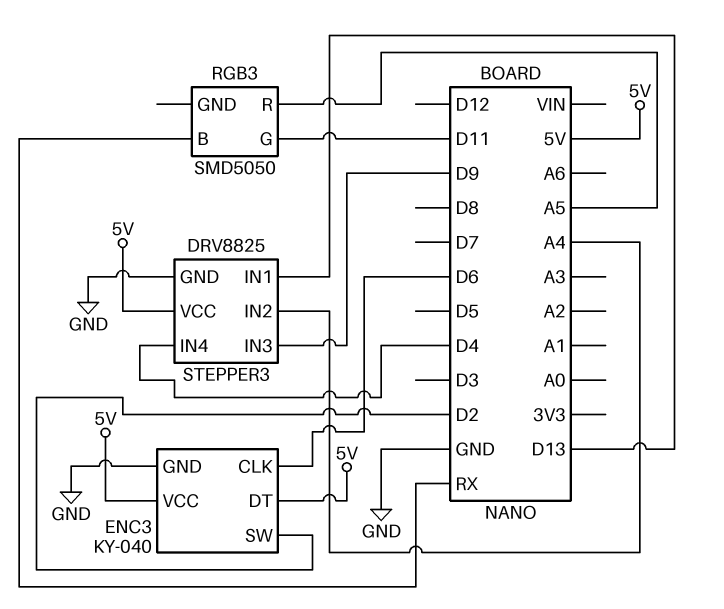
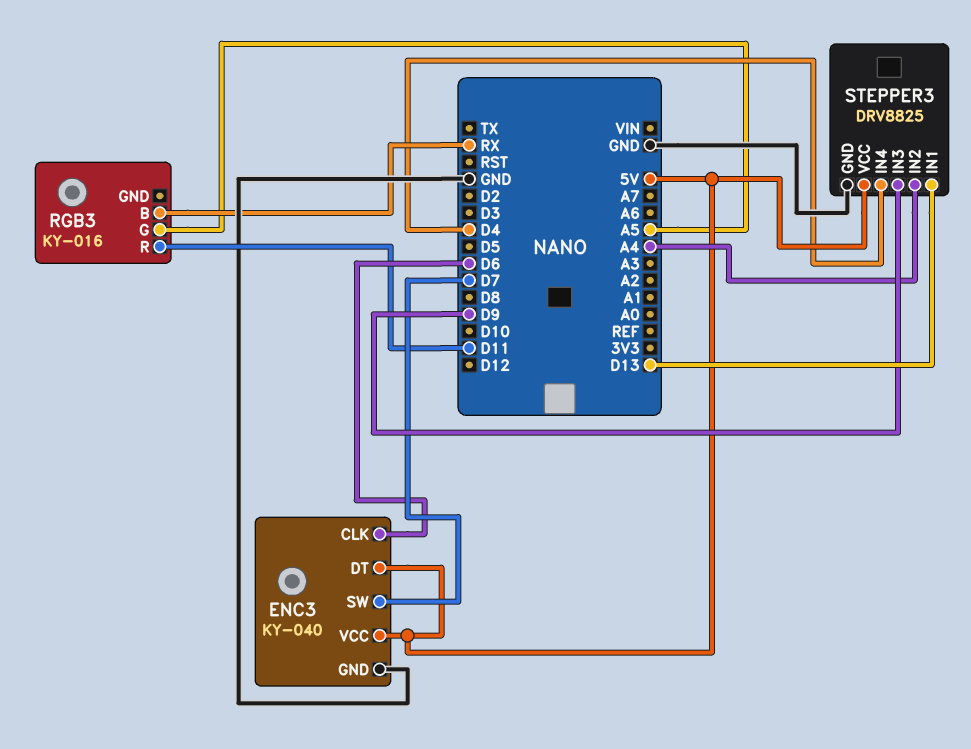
ENC3 pin SW: D2 -> D7
RGB3: SMD5050 -> KY-016
RGB3 pin G: D11 -> A5
RGB3 pin R: A5 -> D11

